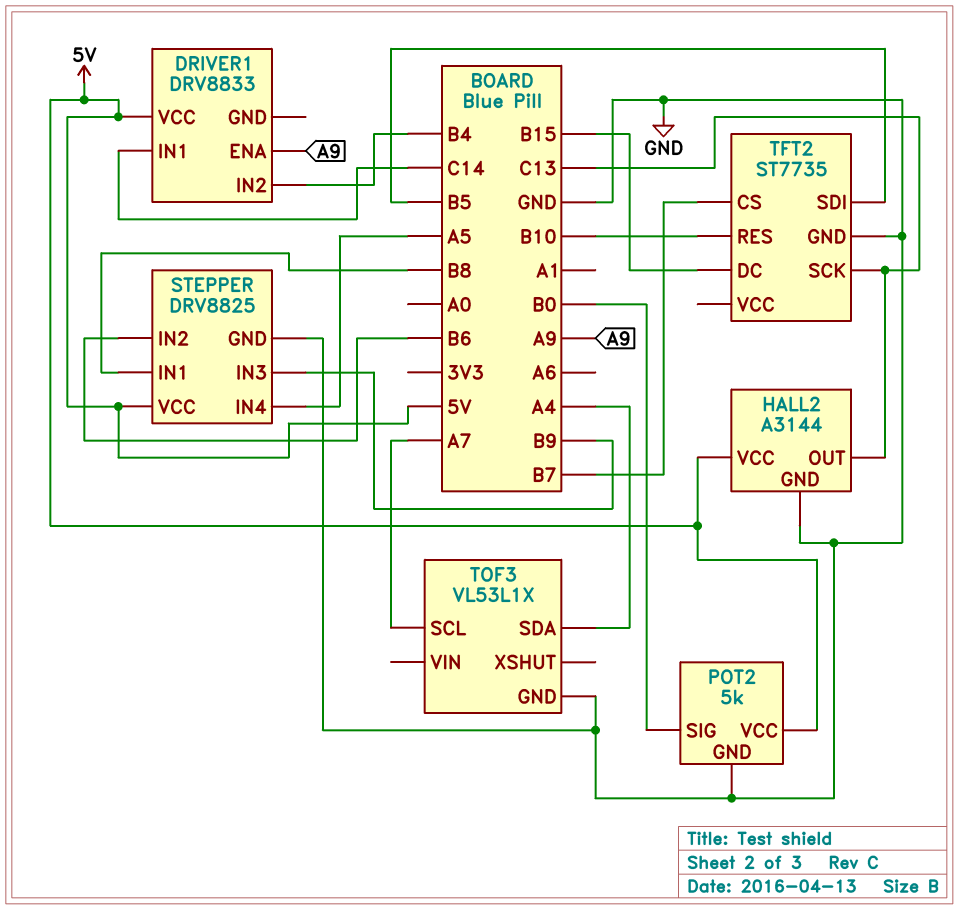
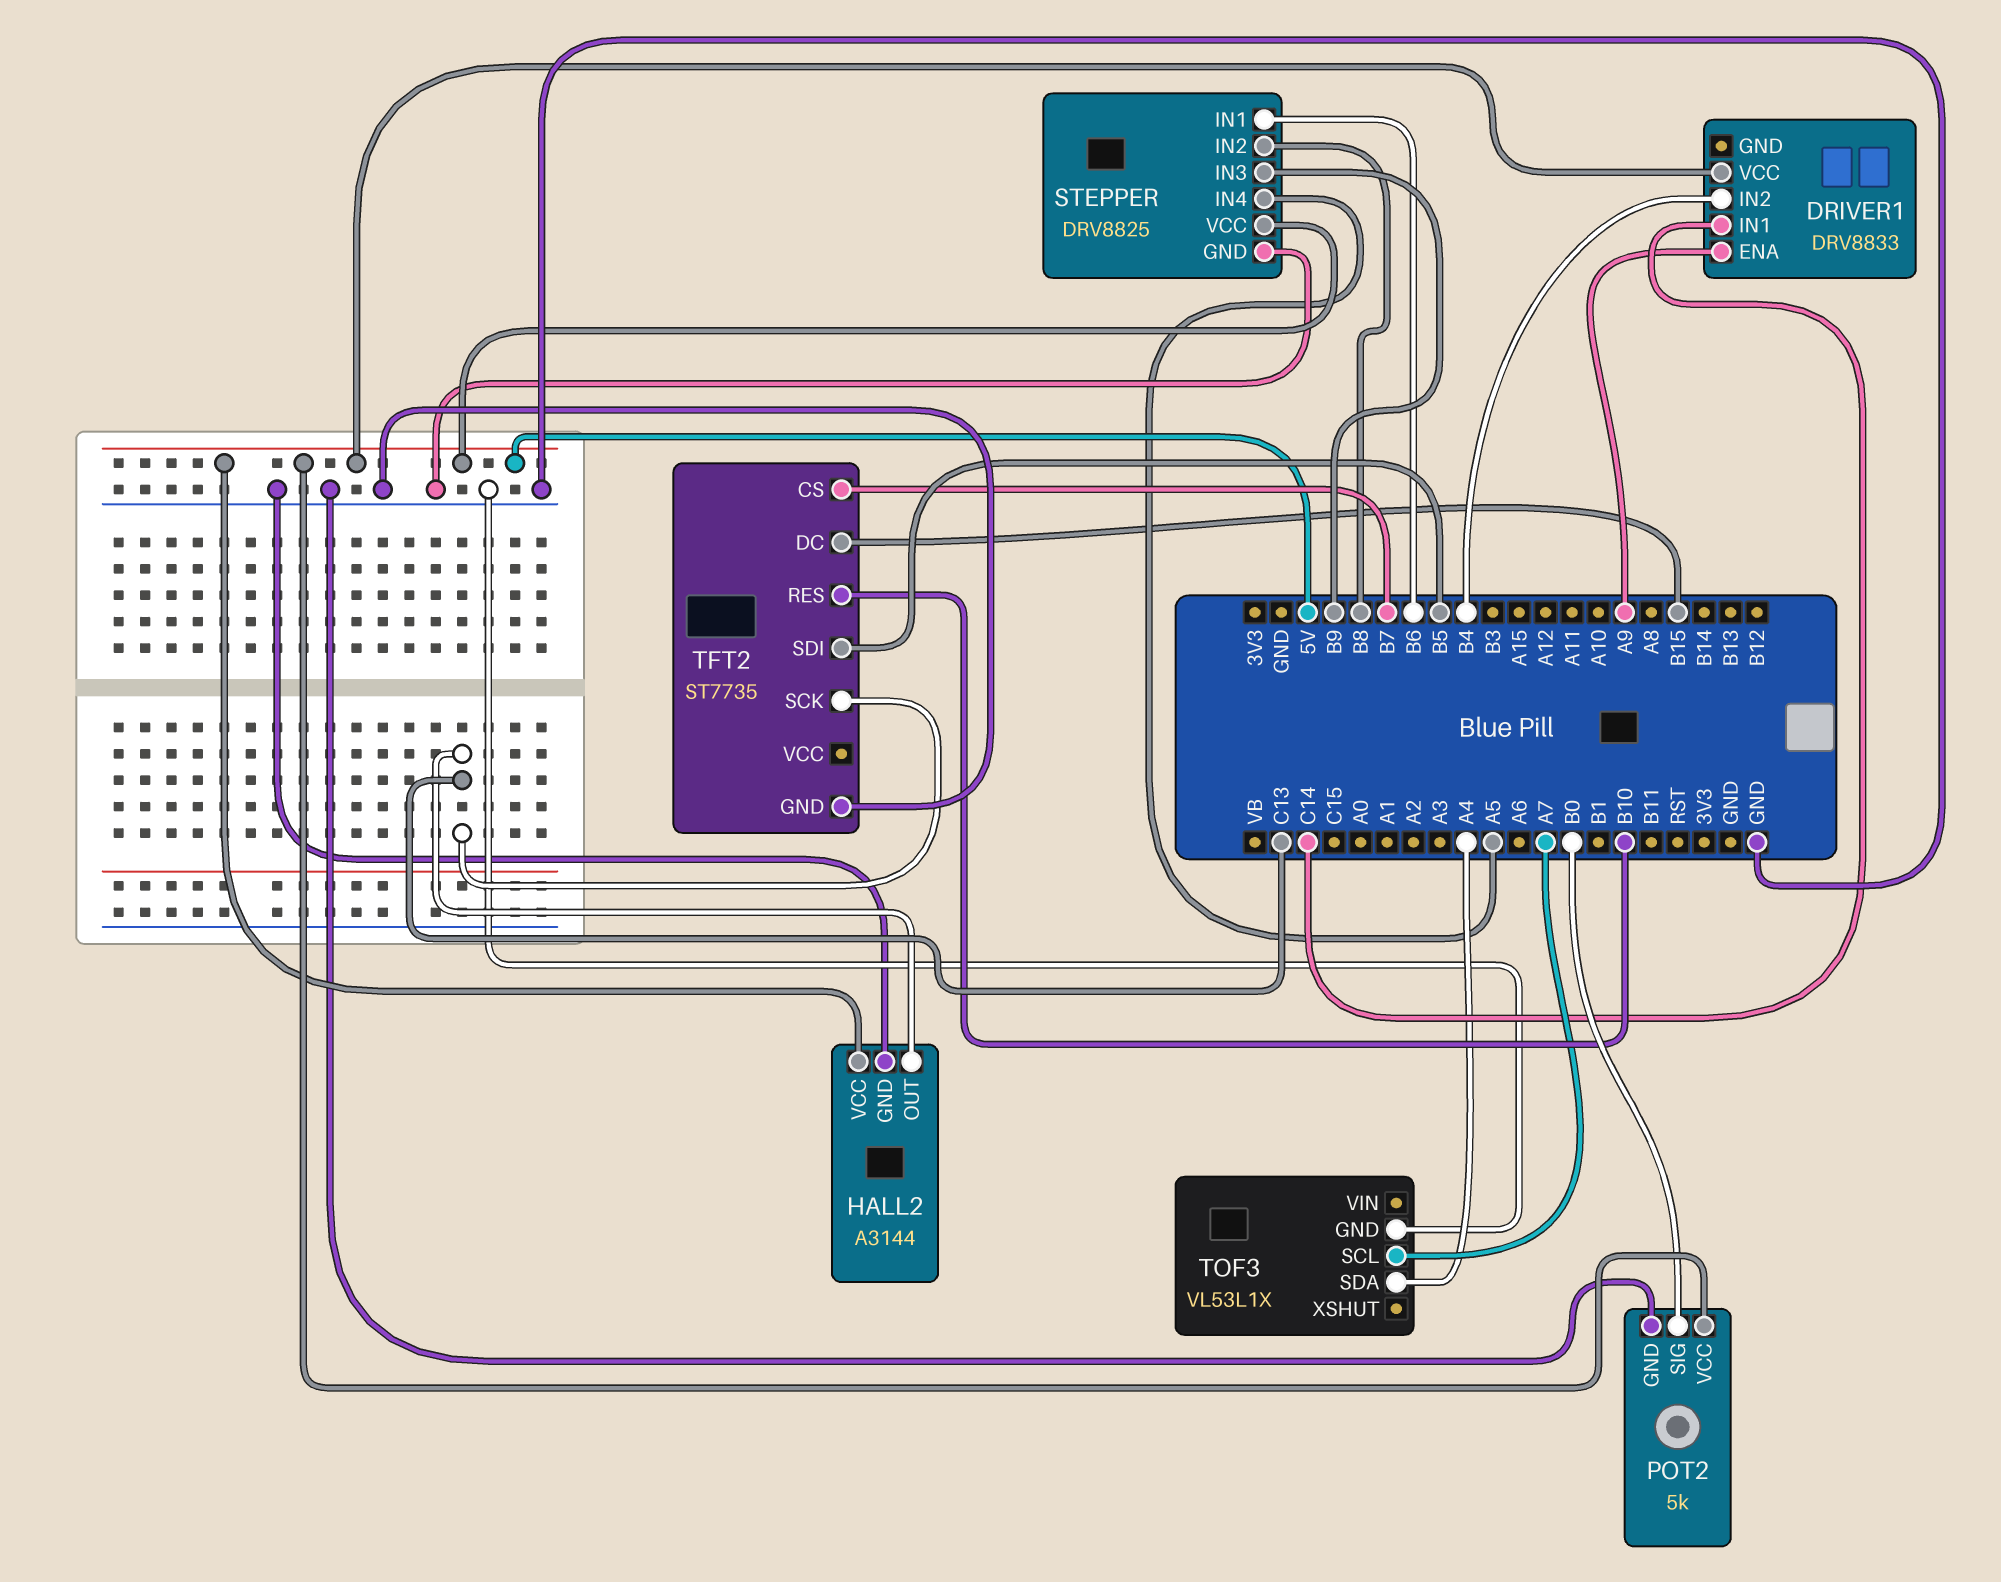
STEPPER pin IN1: B8 -> B6
STEPPER pin IN2: B6 -> B8

